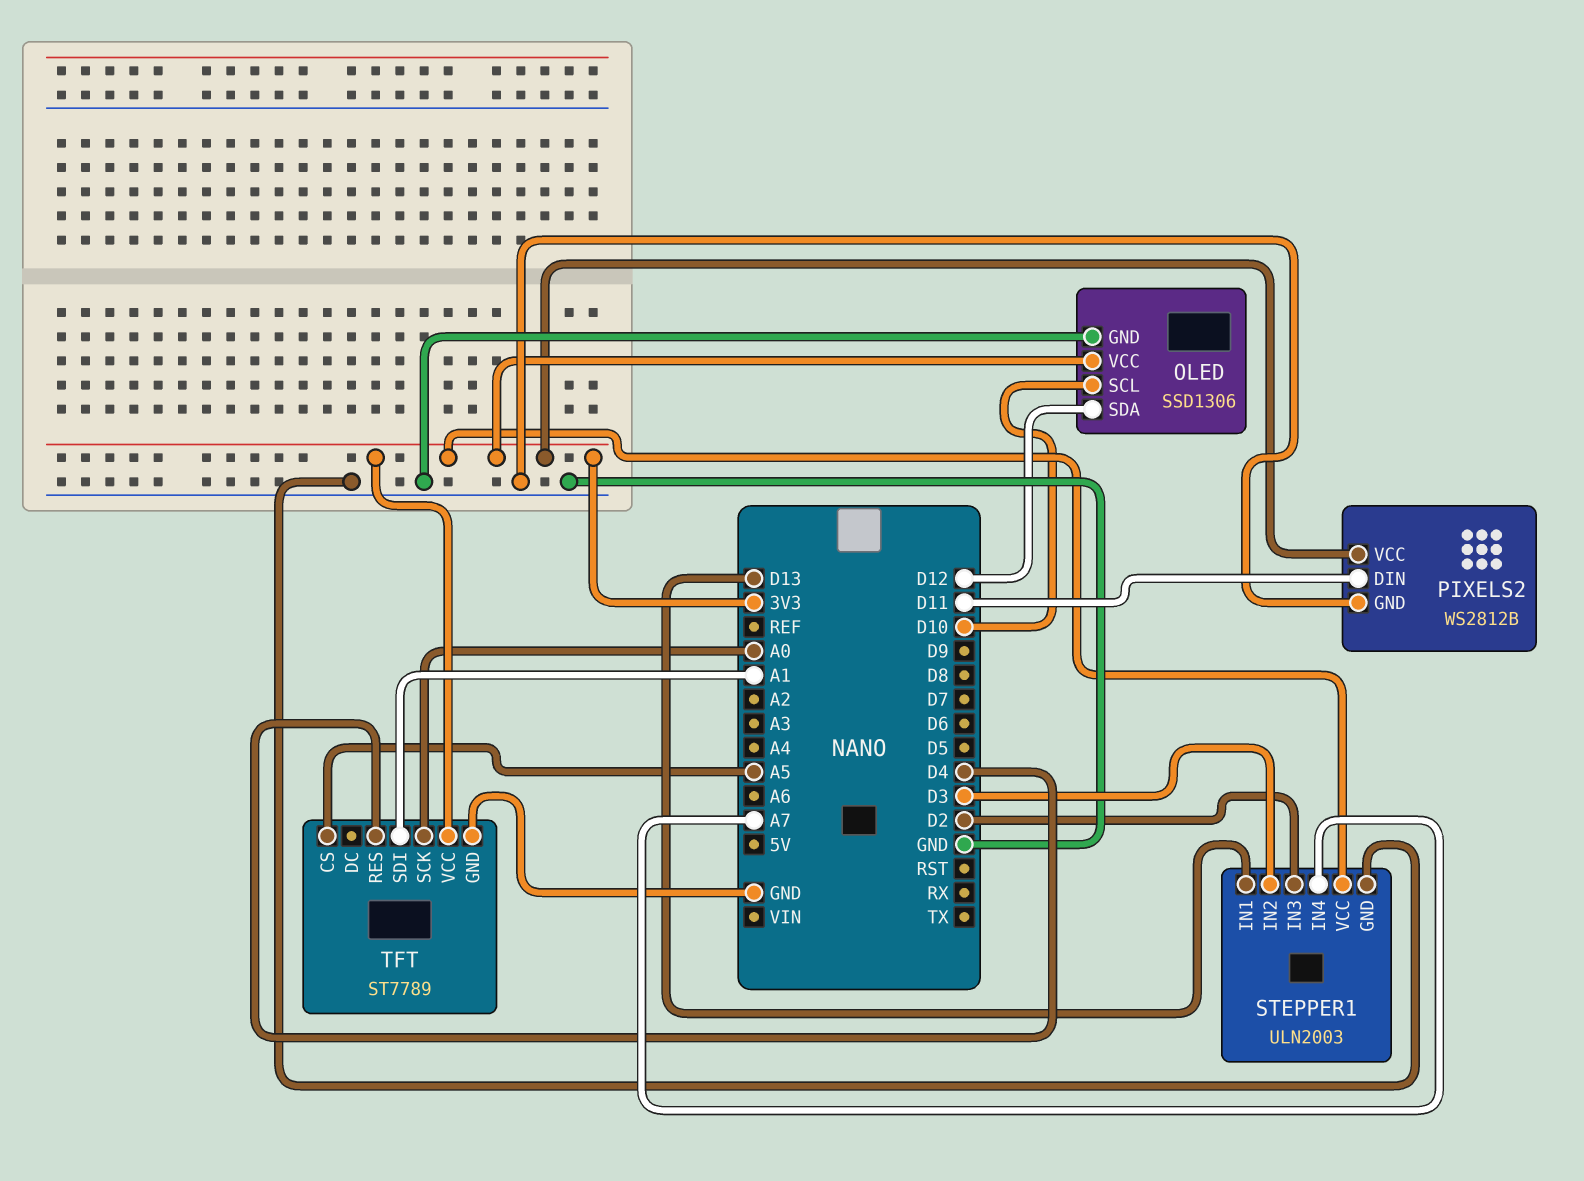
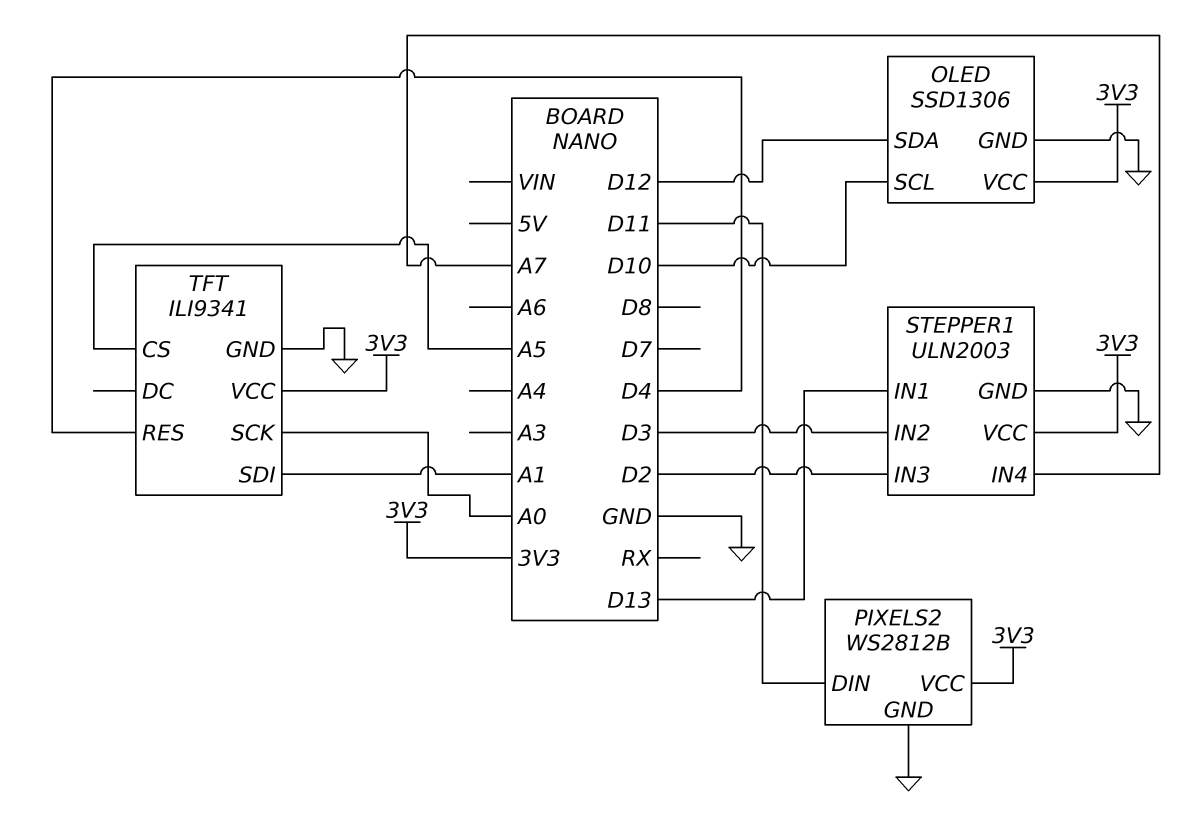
TFT: ST7789 -> ILI9341

